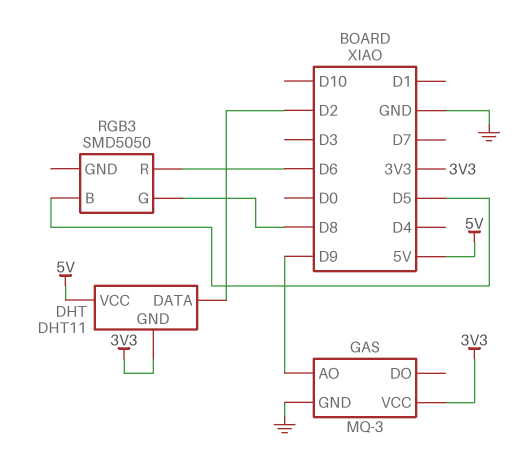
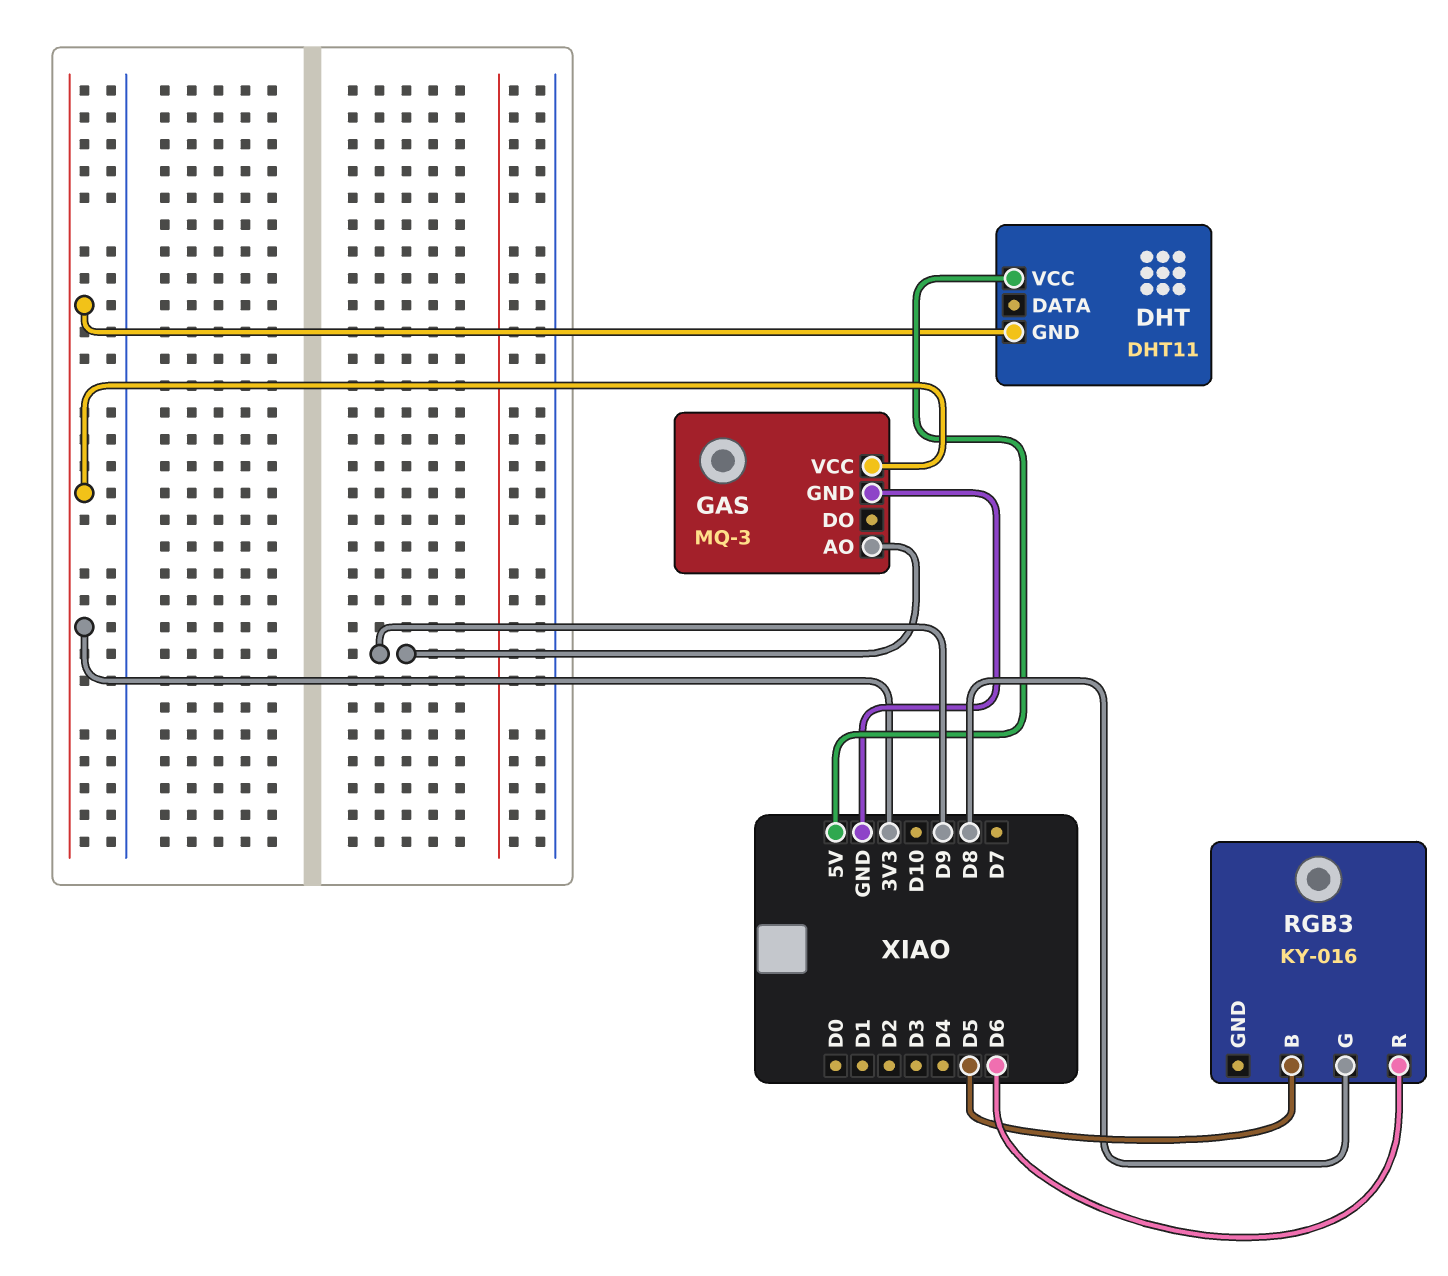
DHT pin DATA: D2 -> none
RGB3: SMD5050 -> KY-016

